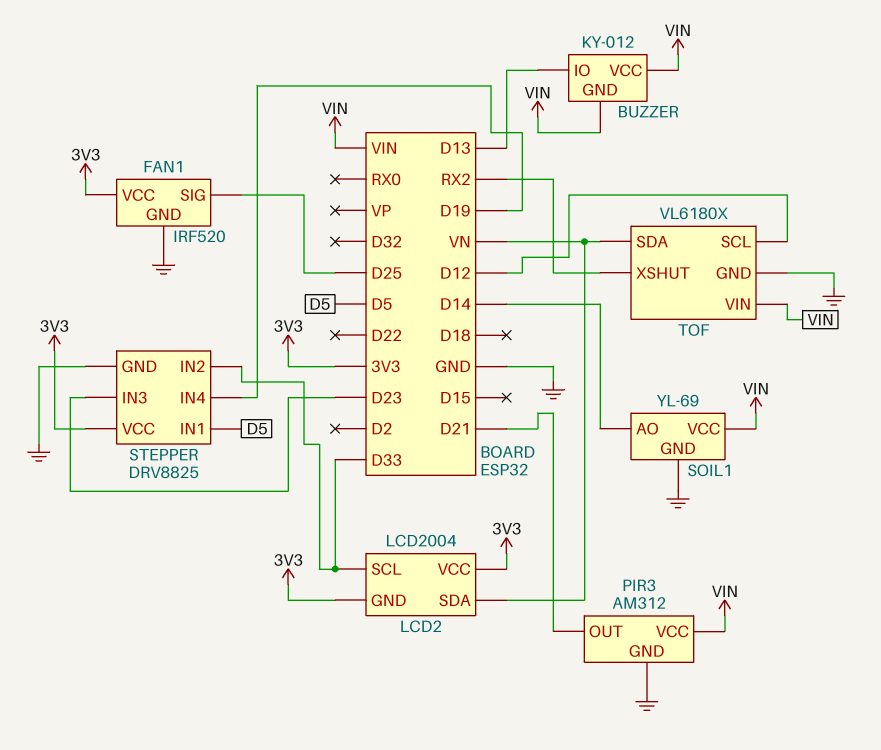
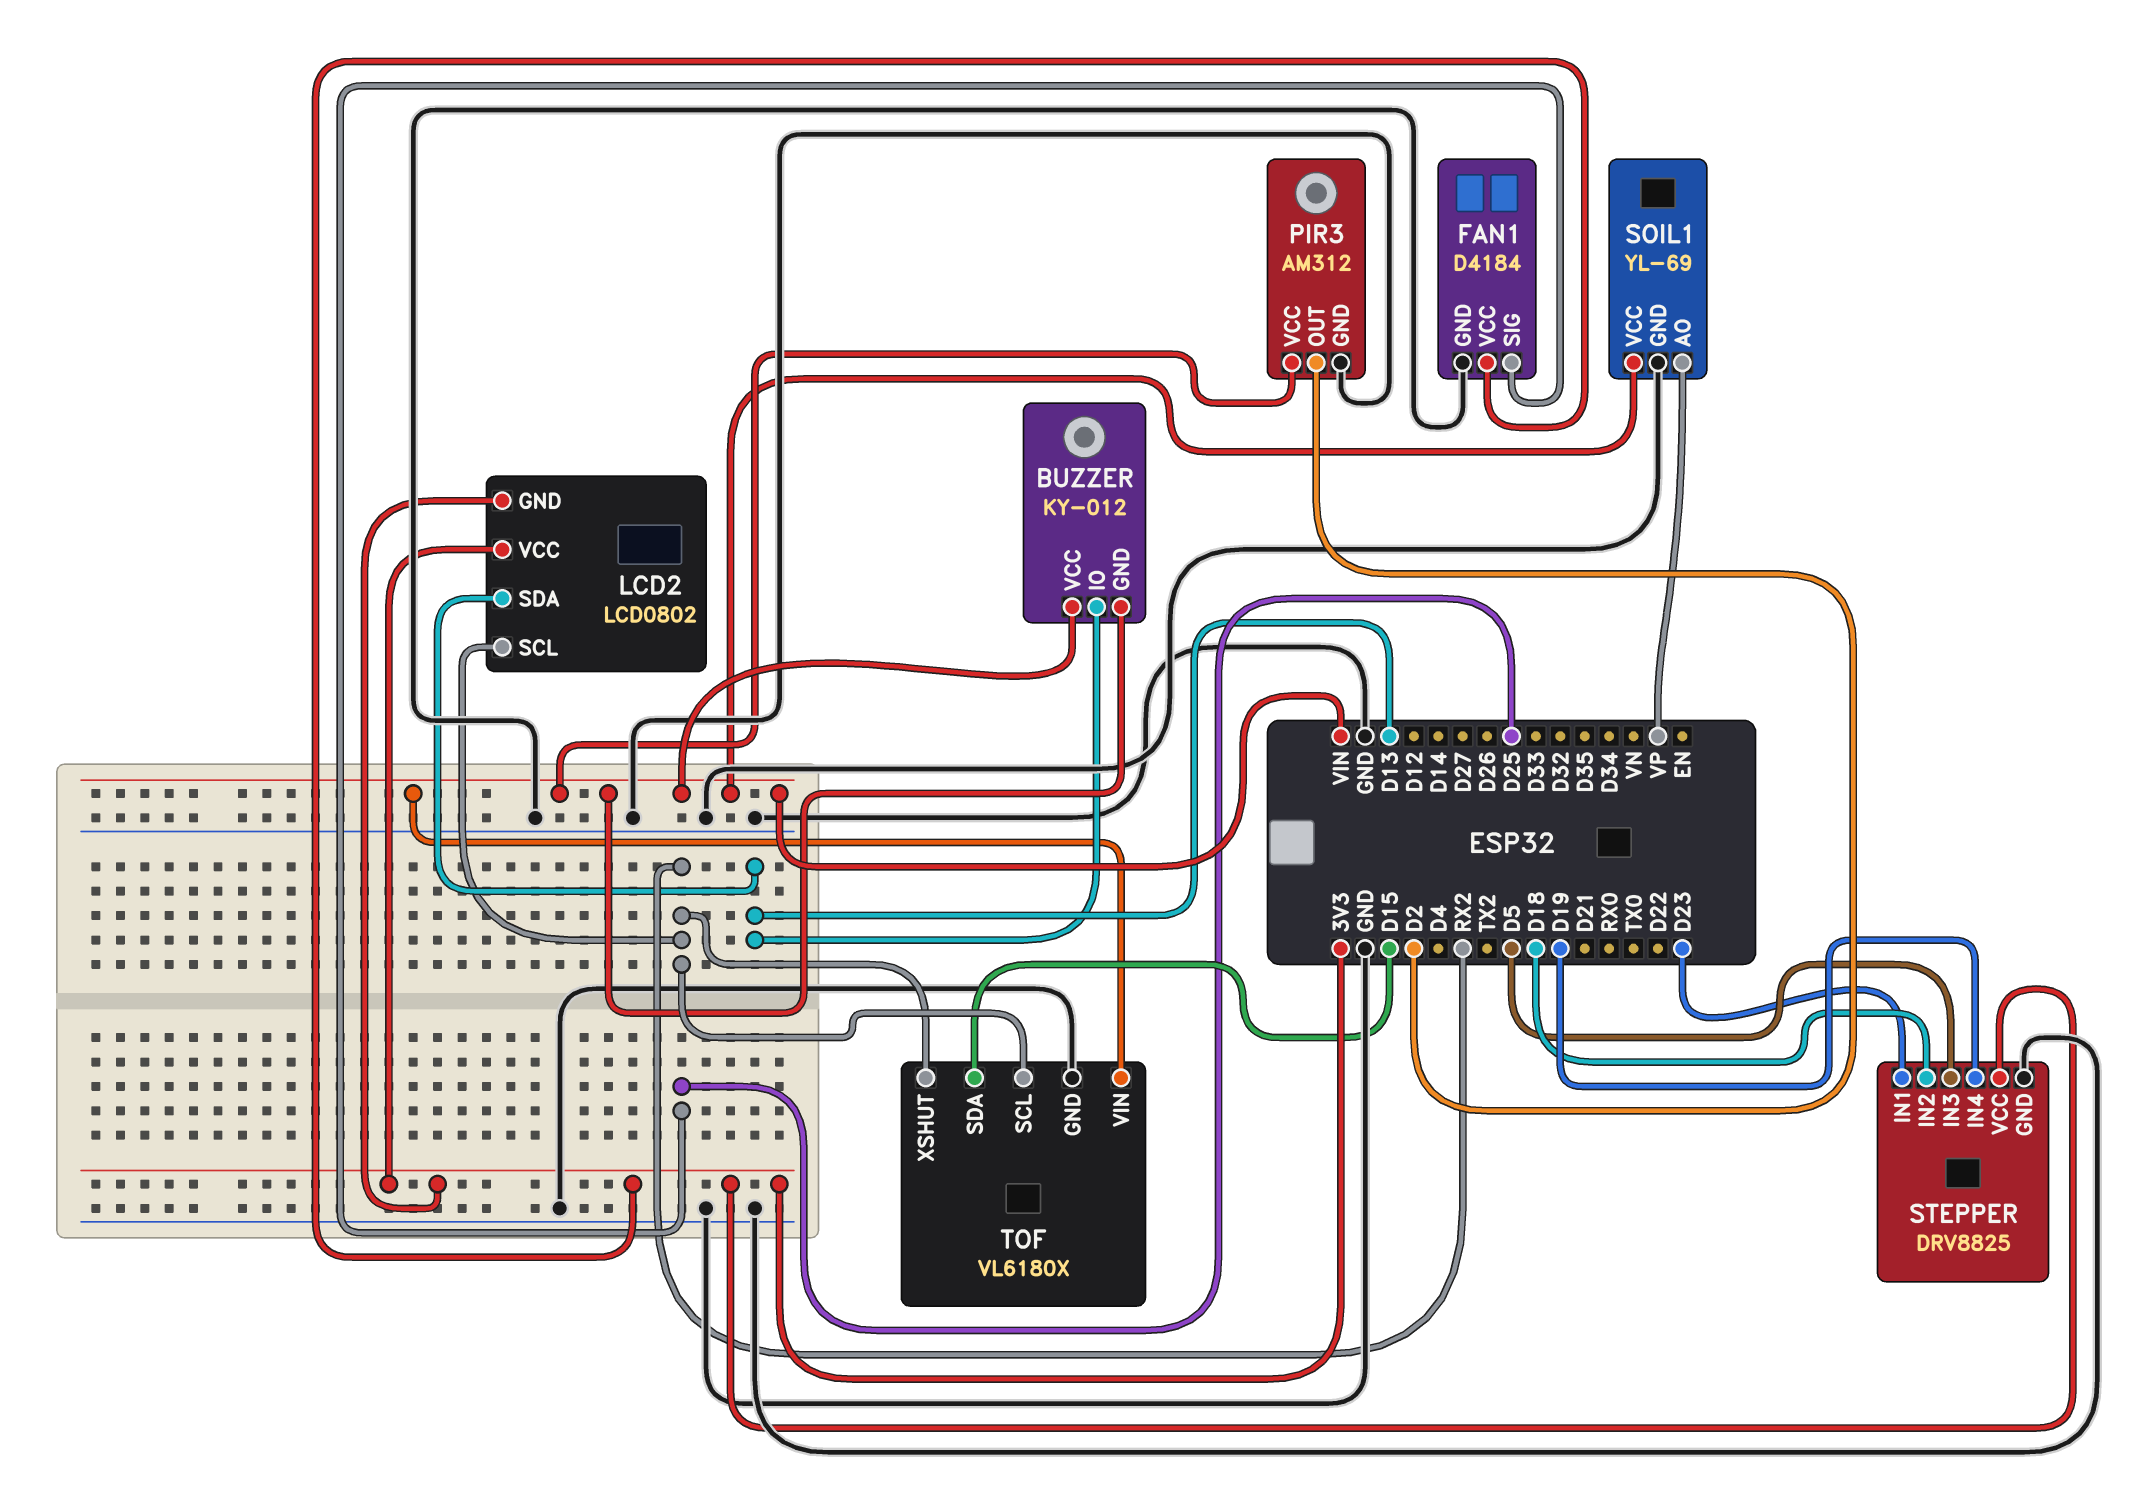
FAN1: IRF520 -> D4184
LCD2: LCD2004 -> LCD0802
LCD2 pin SCL: D33 -> RX2
LCD2 pin SDA: VN -> D13
PIR3 pin OUT: D21 -> D2
SOIL1 pin AO: D14 -> VP
STEPPER pin IN1: D5 -> D23
STEPPER pin IN2: D33 -> D18
STEPPER pin IN3: D23 -> D5
TOF pin SCL: D12 -> RX2
TOF pin SDA: VN -> D15

